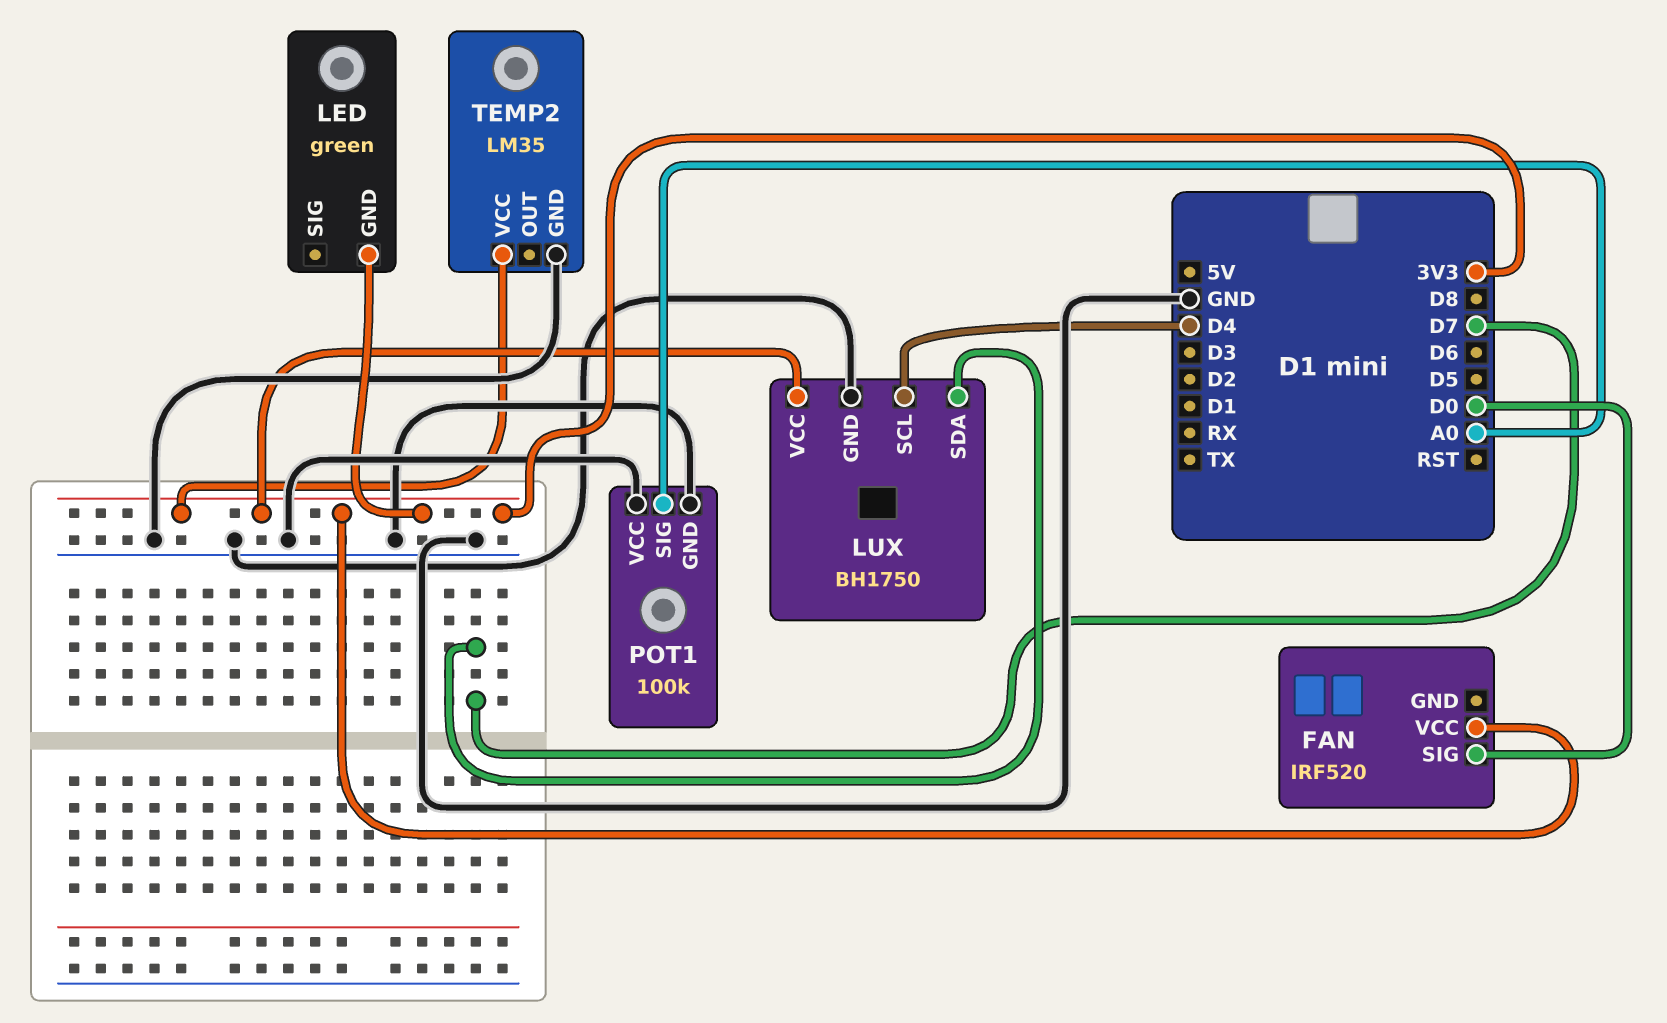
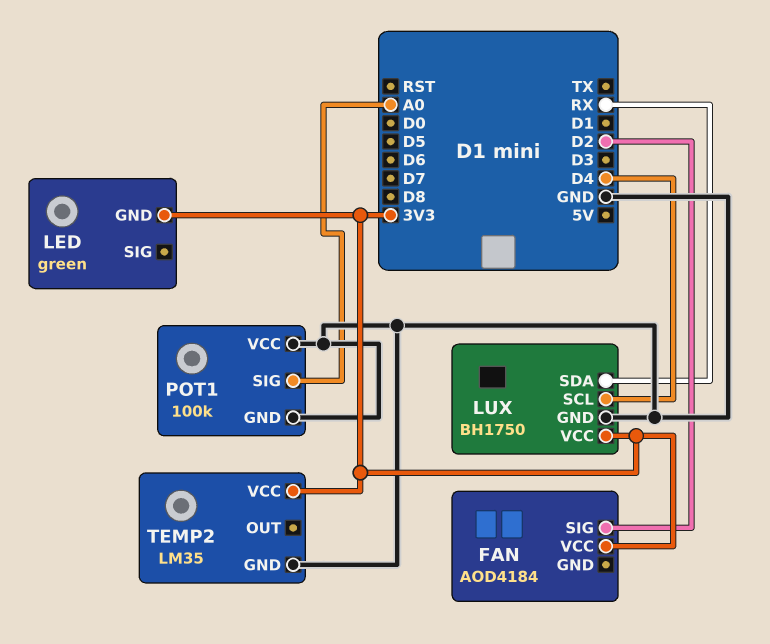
FAN: IRF520 -> AOD4184
FAN pin SIG: D0 -> D2
LUX pin SDA: D7 -> RX

